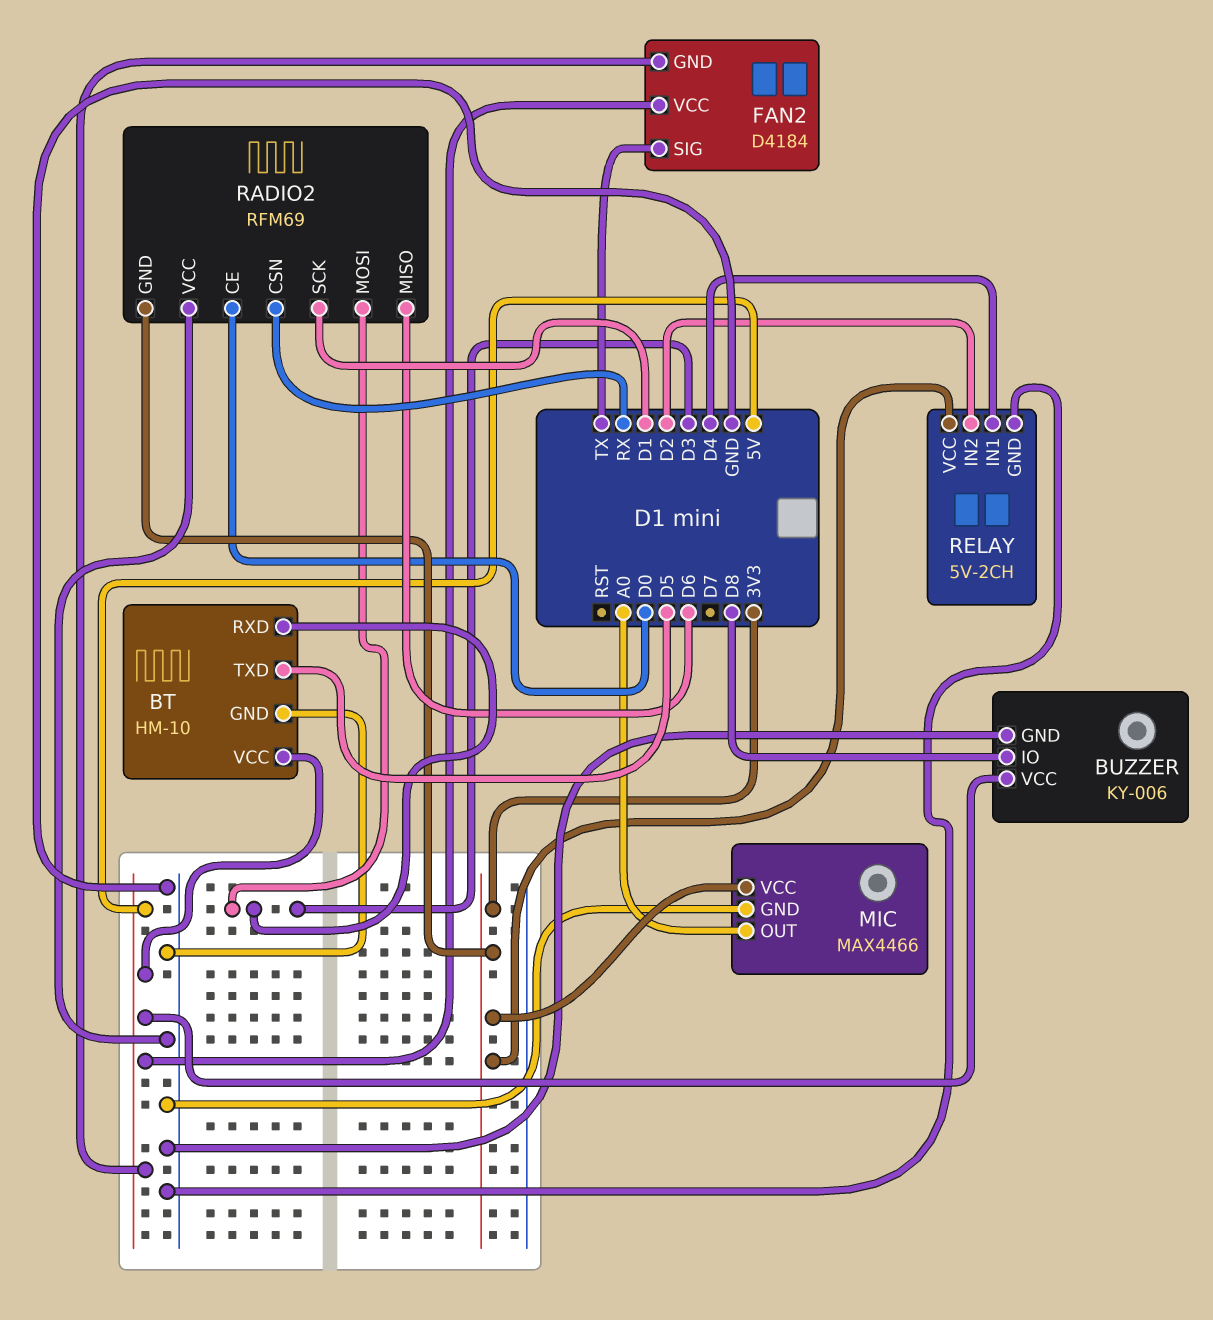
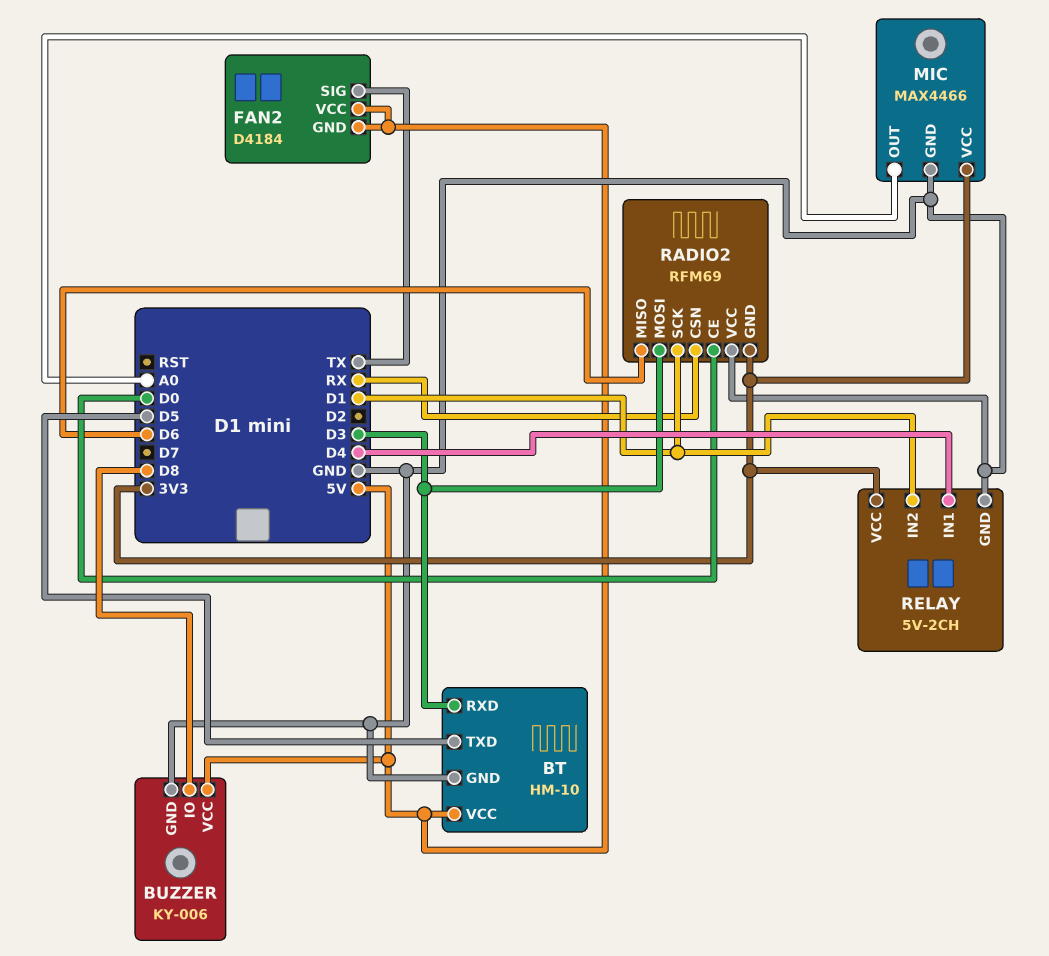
RELAY pin IN2: D2 -> D1

